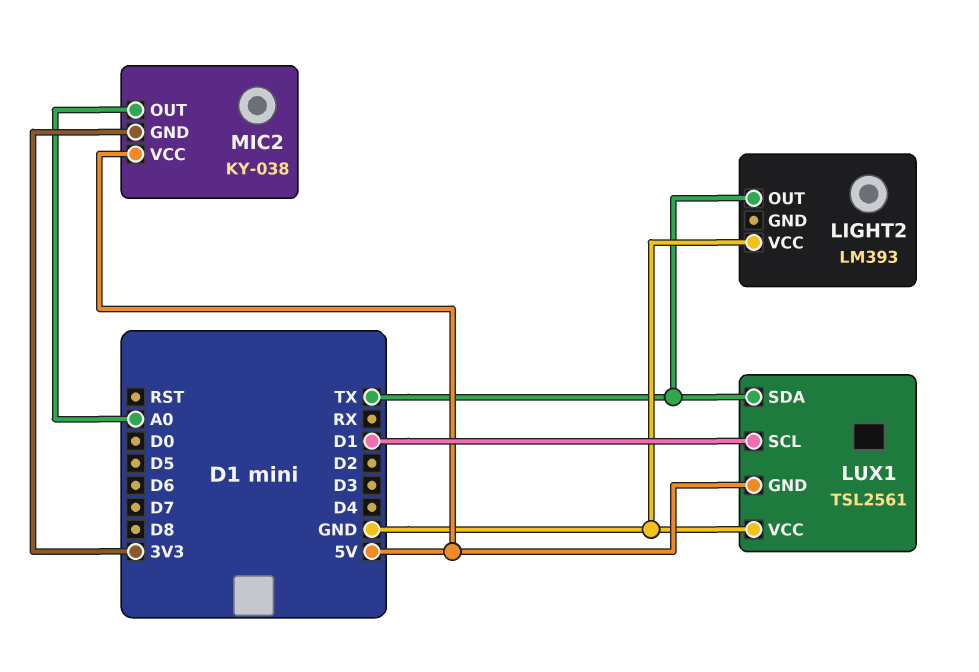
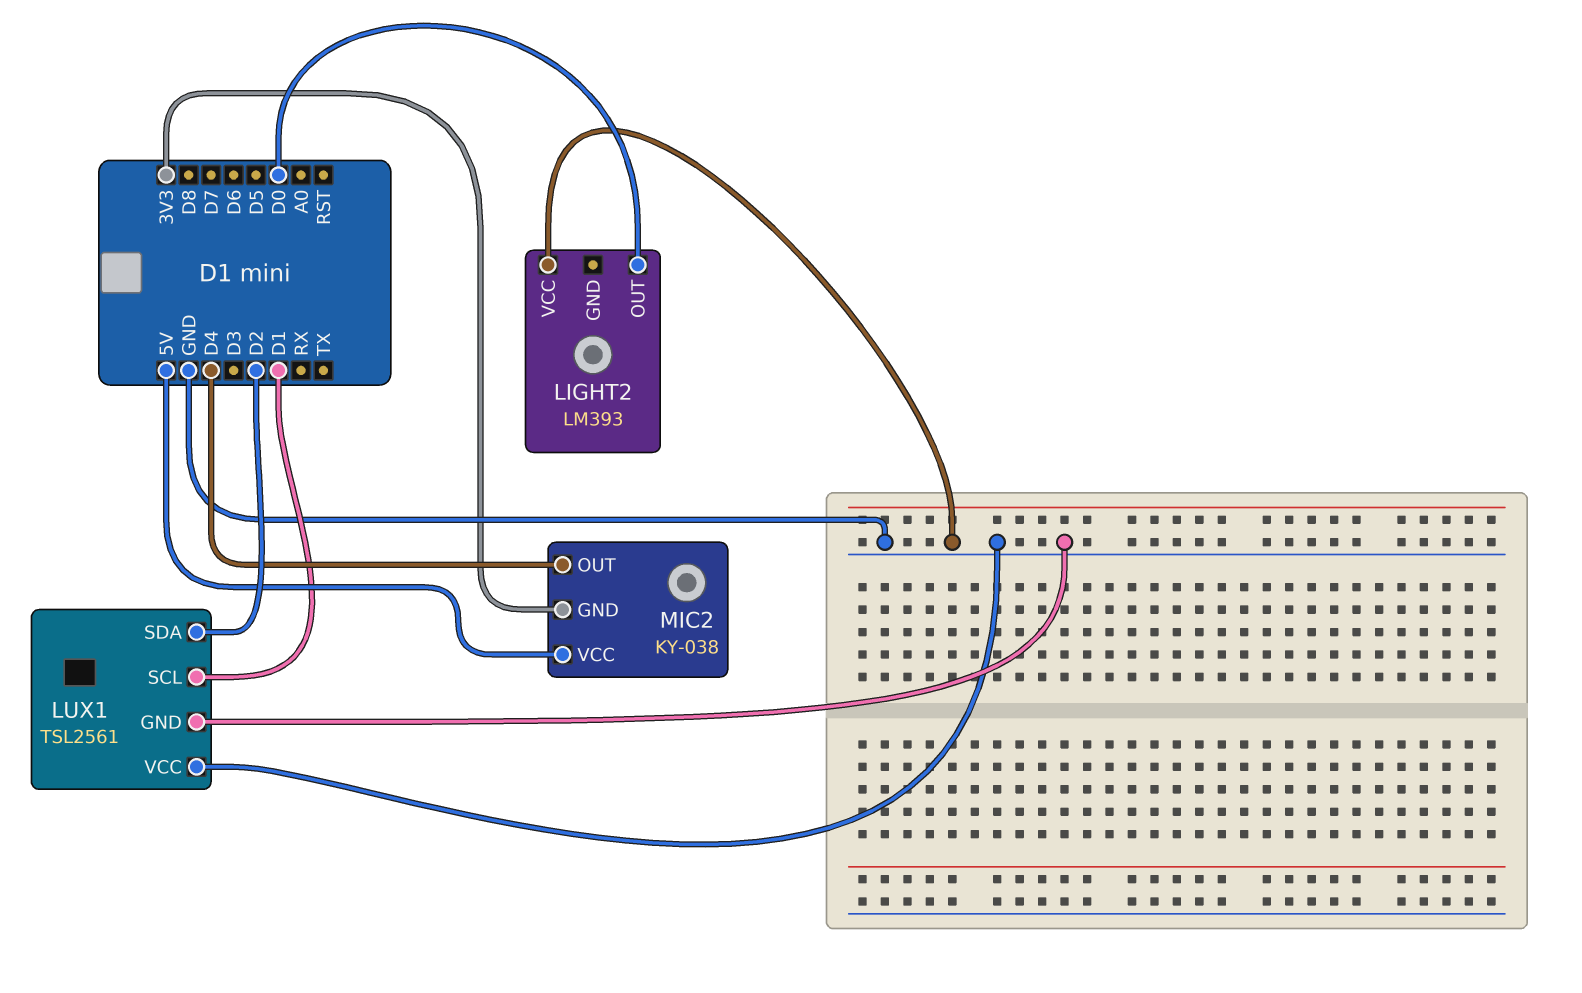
LIGHT2 pin OUT: TX -> D0
LUX1 pin GND: 5V -> GND
LUX1 pin SDA: TX -> D2
MIC2 pin OUT: A0 -> D4

